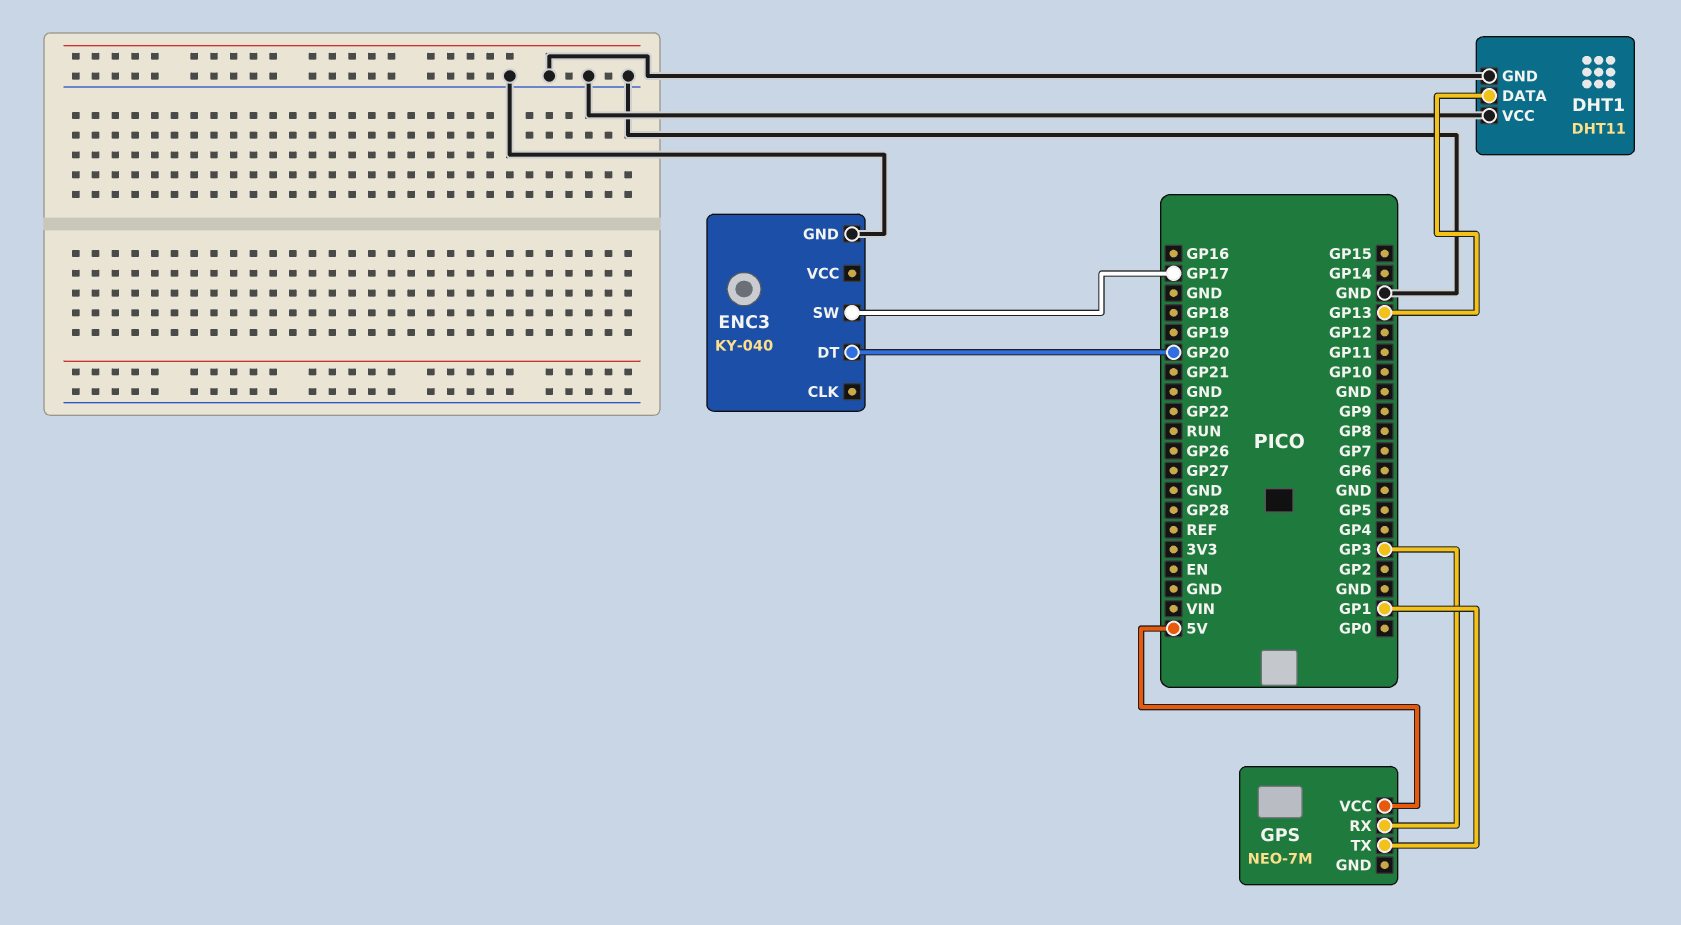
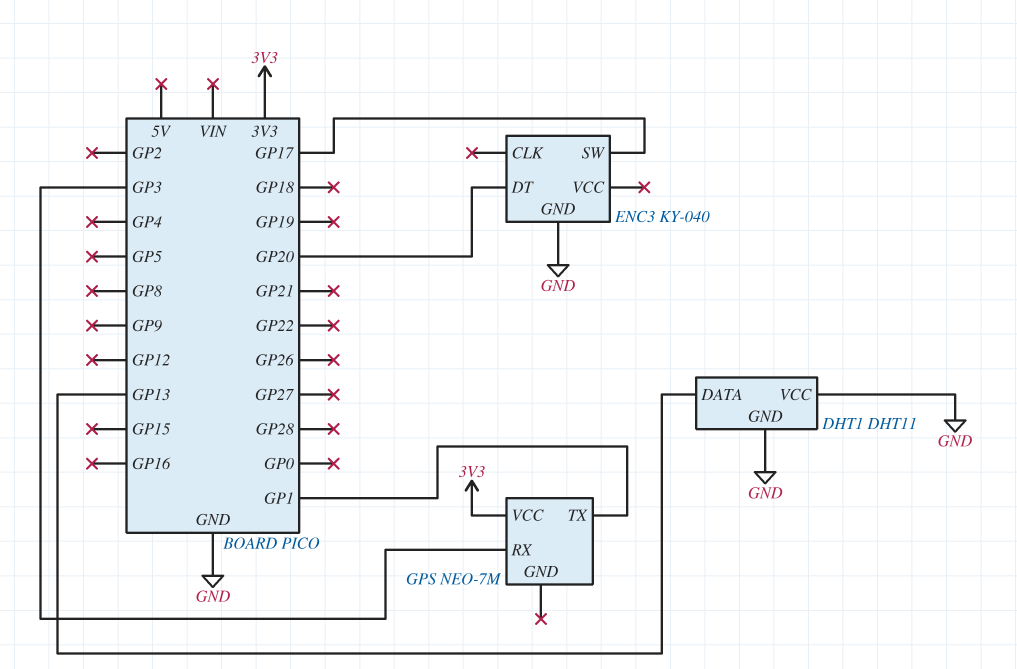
GPS pin VCC: 5V -> 3V3

